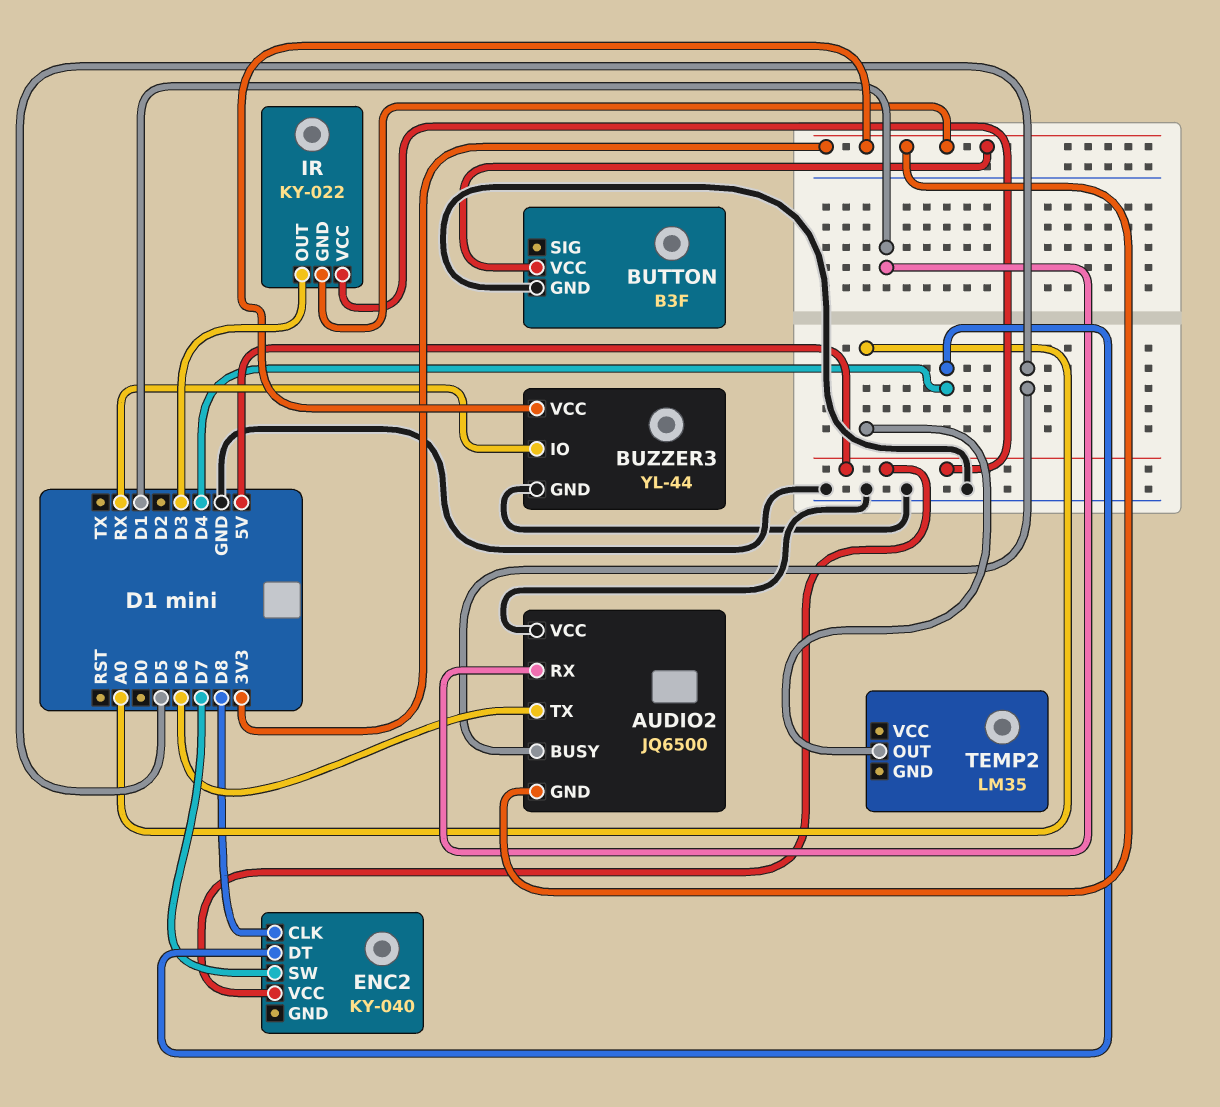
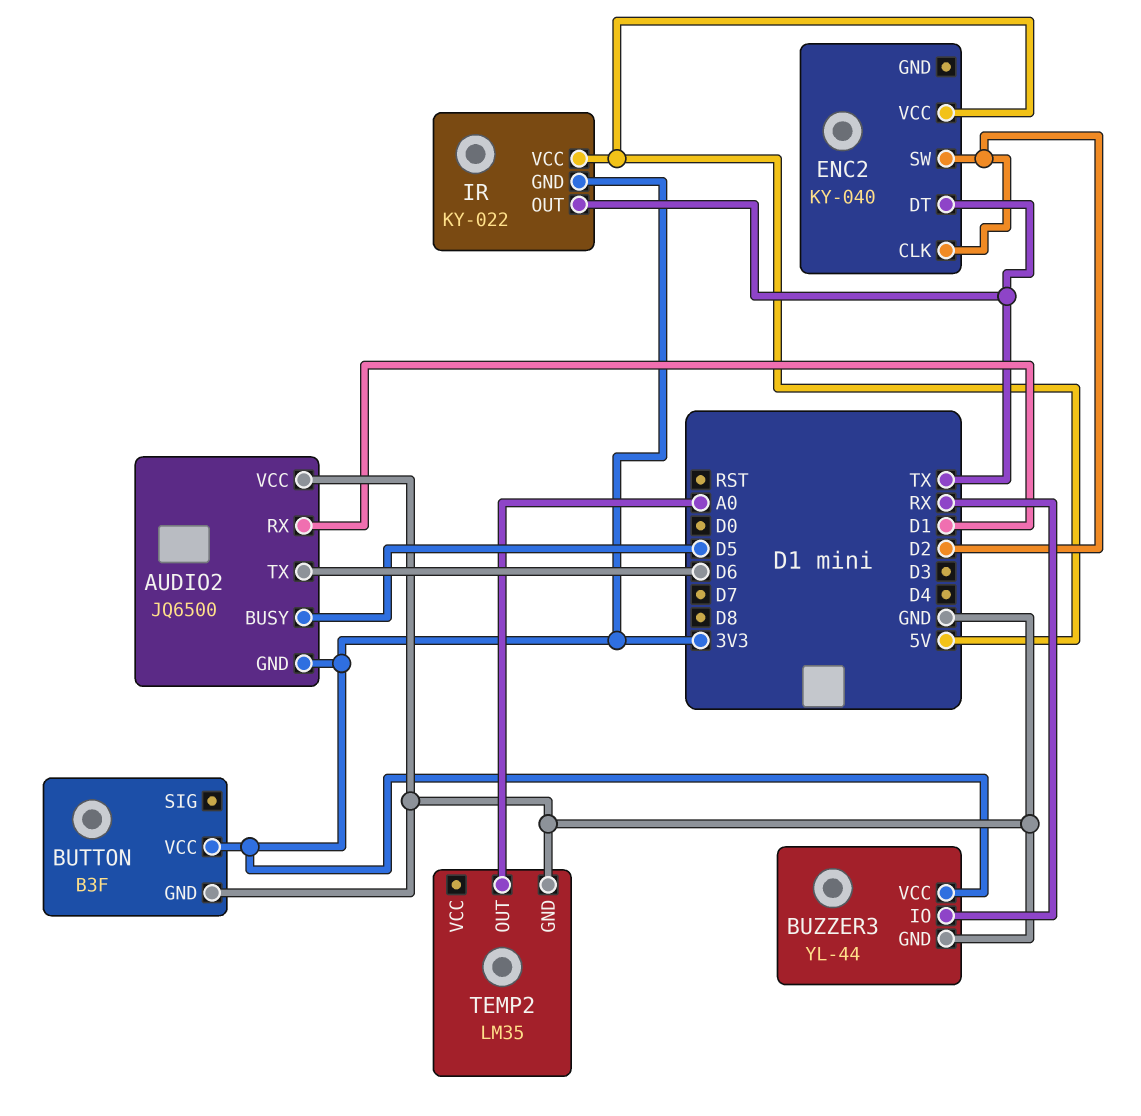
ENC2 pin CLK: D8 -> D2
ENC2 pin DT: D4 -> TX
ENC2 pin SW: D7 -> D2
IR pin OUT: D3 -> TX
TEMP2 pin GND: none -> GND

